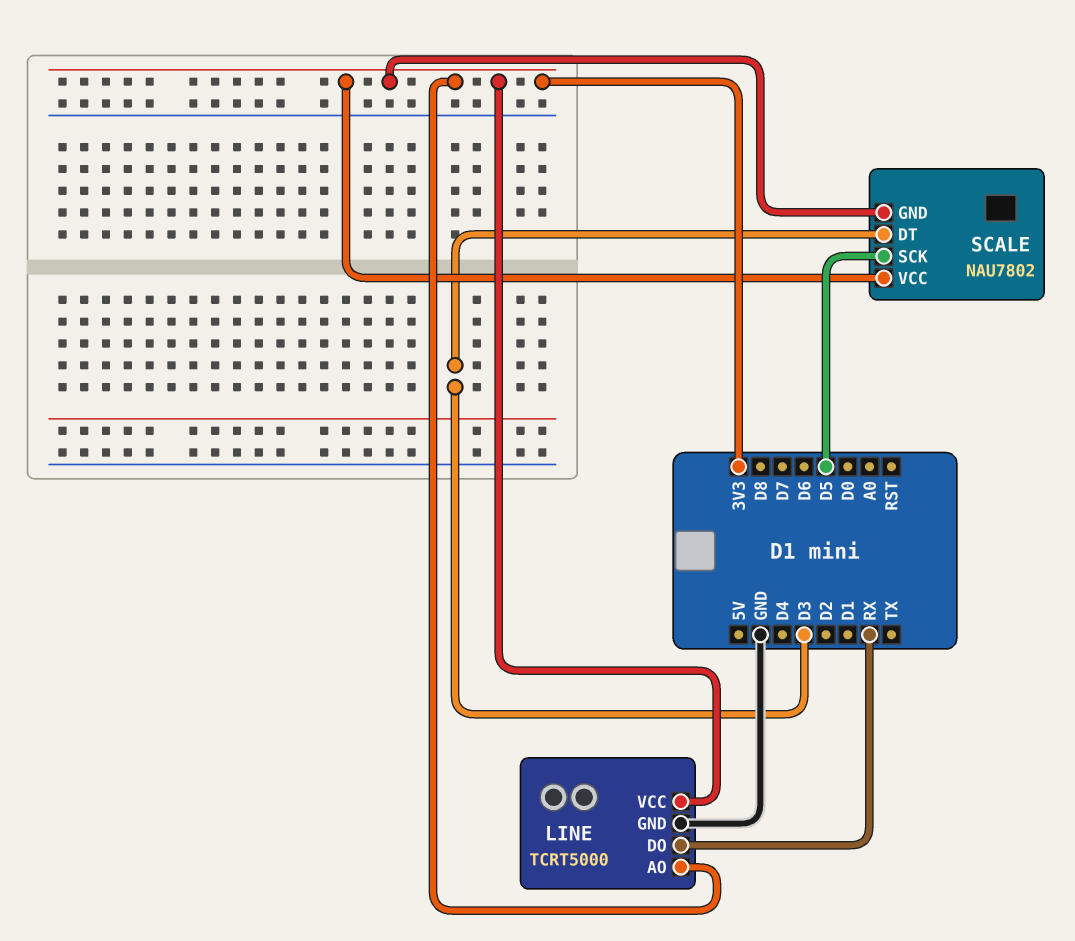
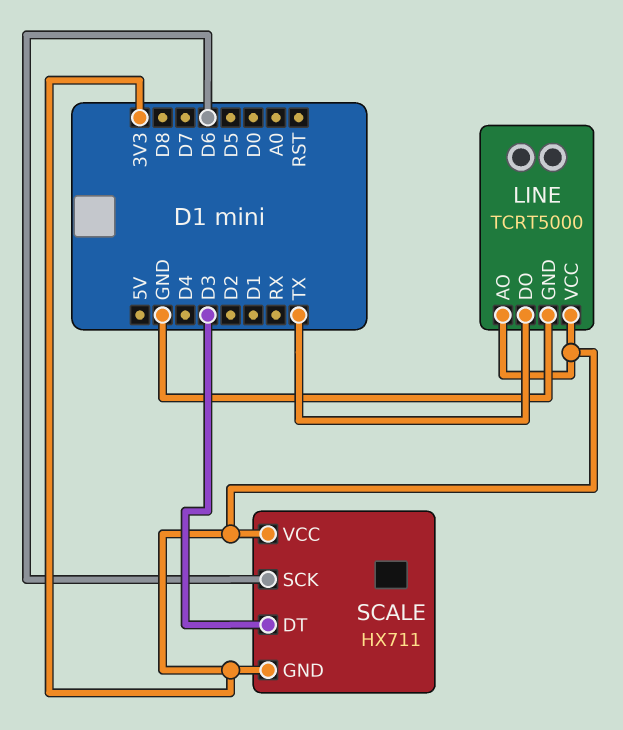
LINE pin DO: RX -> TX
SCALE: NAU7802 -> HX711
SCALE pin SCK: D5 -> D6

